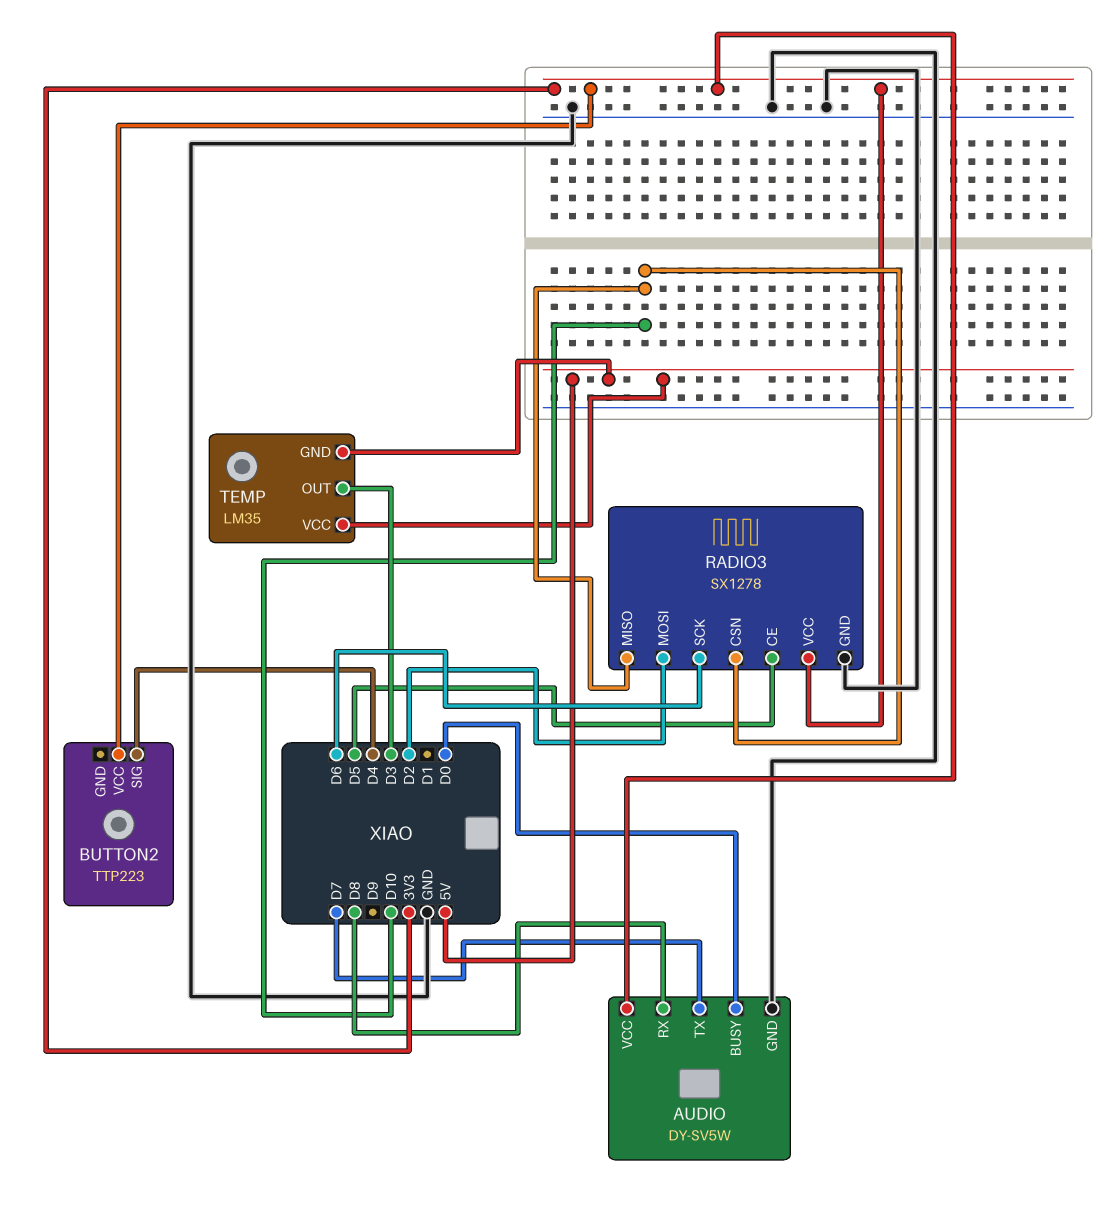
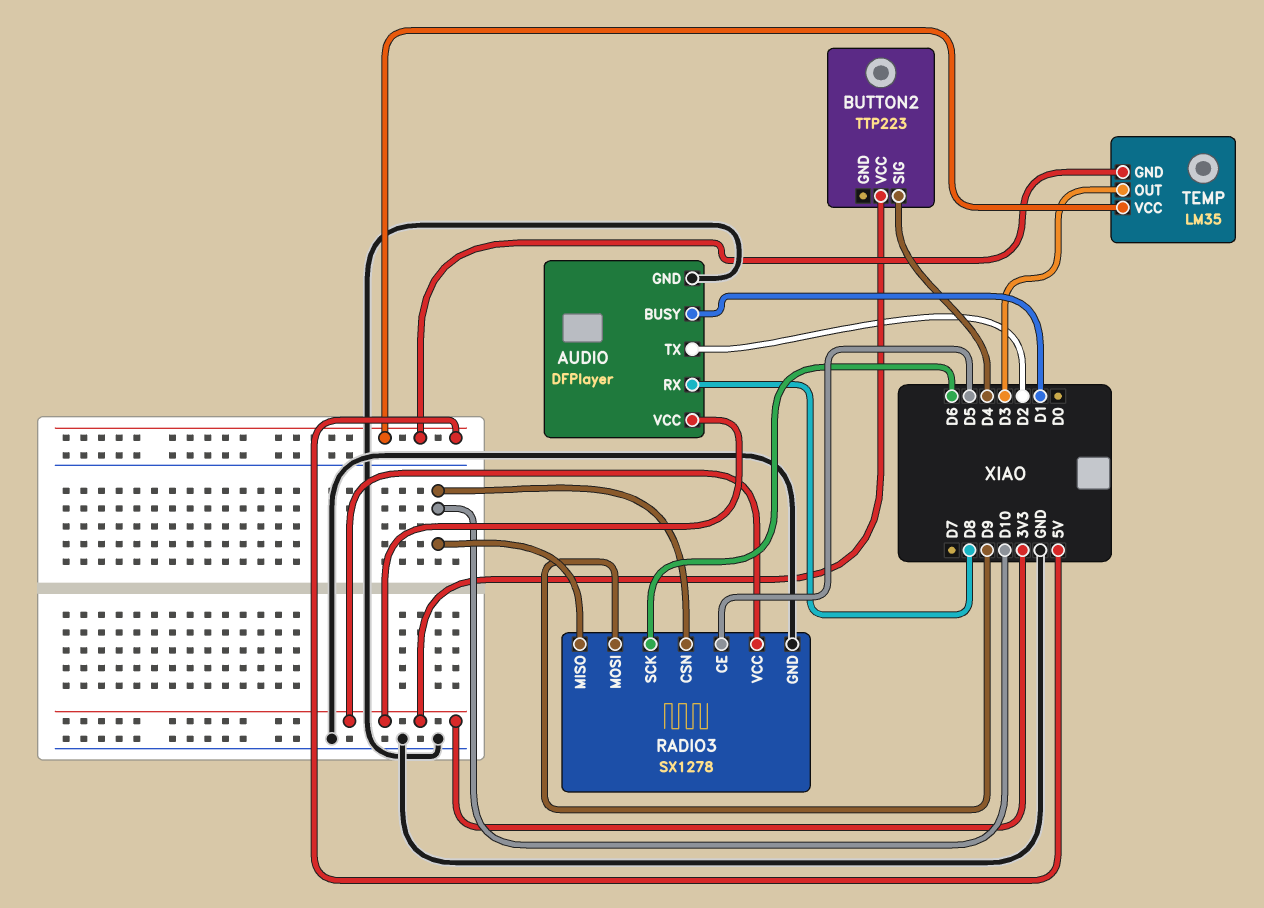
AUDIO: DY-SV5W -> DFPlayer
AUDIO pin BUSY: D0 -> D1
AUDIO pin TX: D7 -> D2
RADIO3 pin MOSI: D2 -> D9

